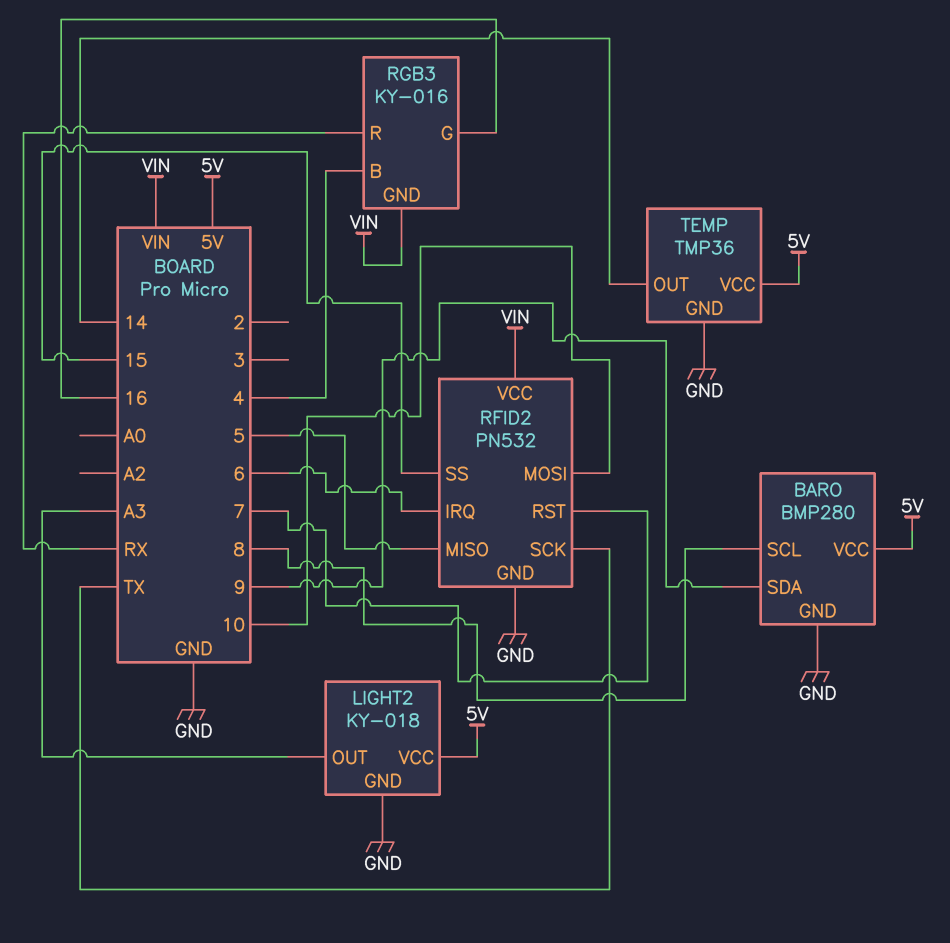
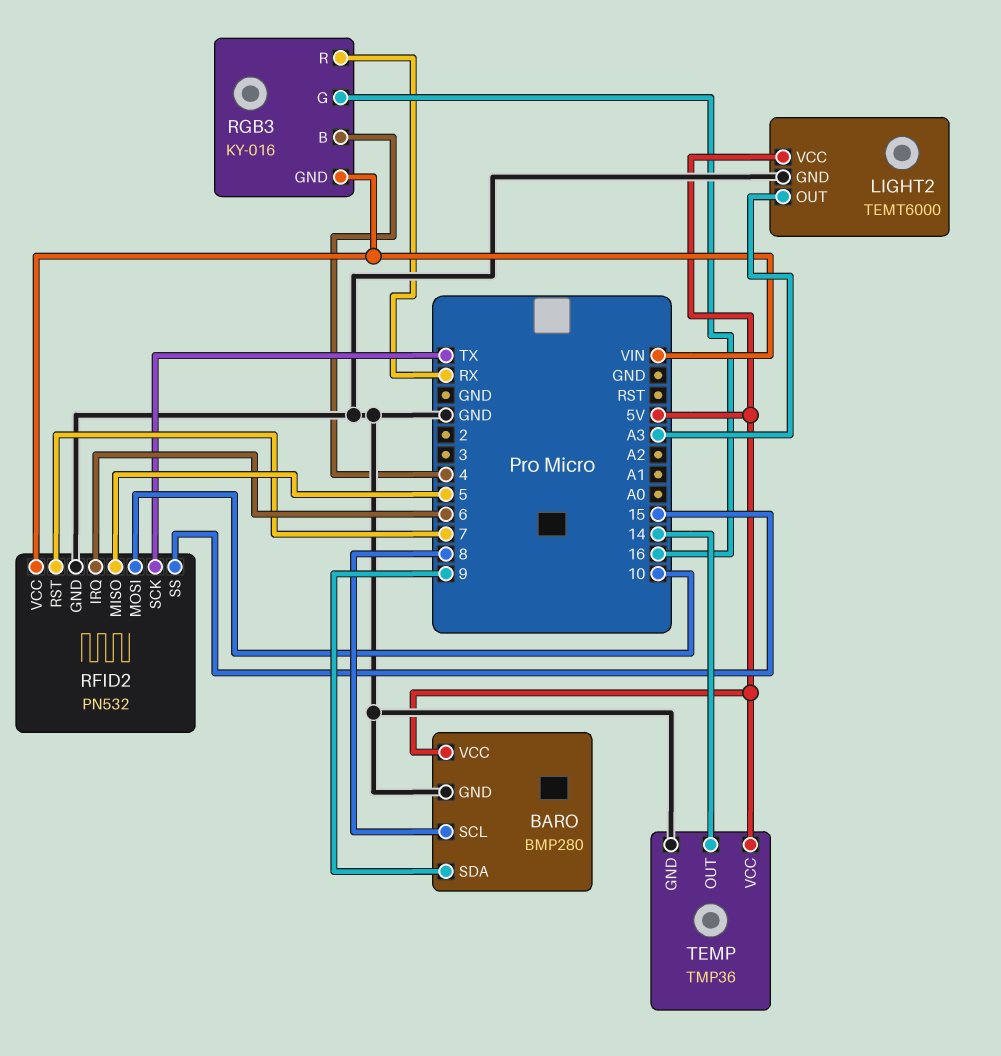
LIGHT2: KY-018 -> TEMT6000

